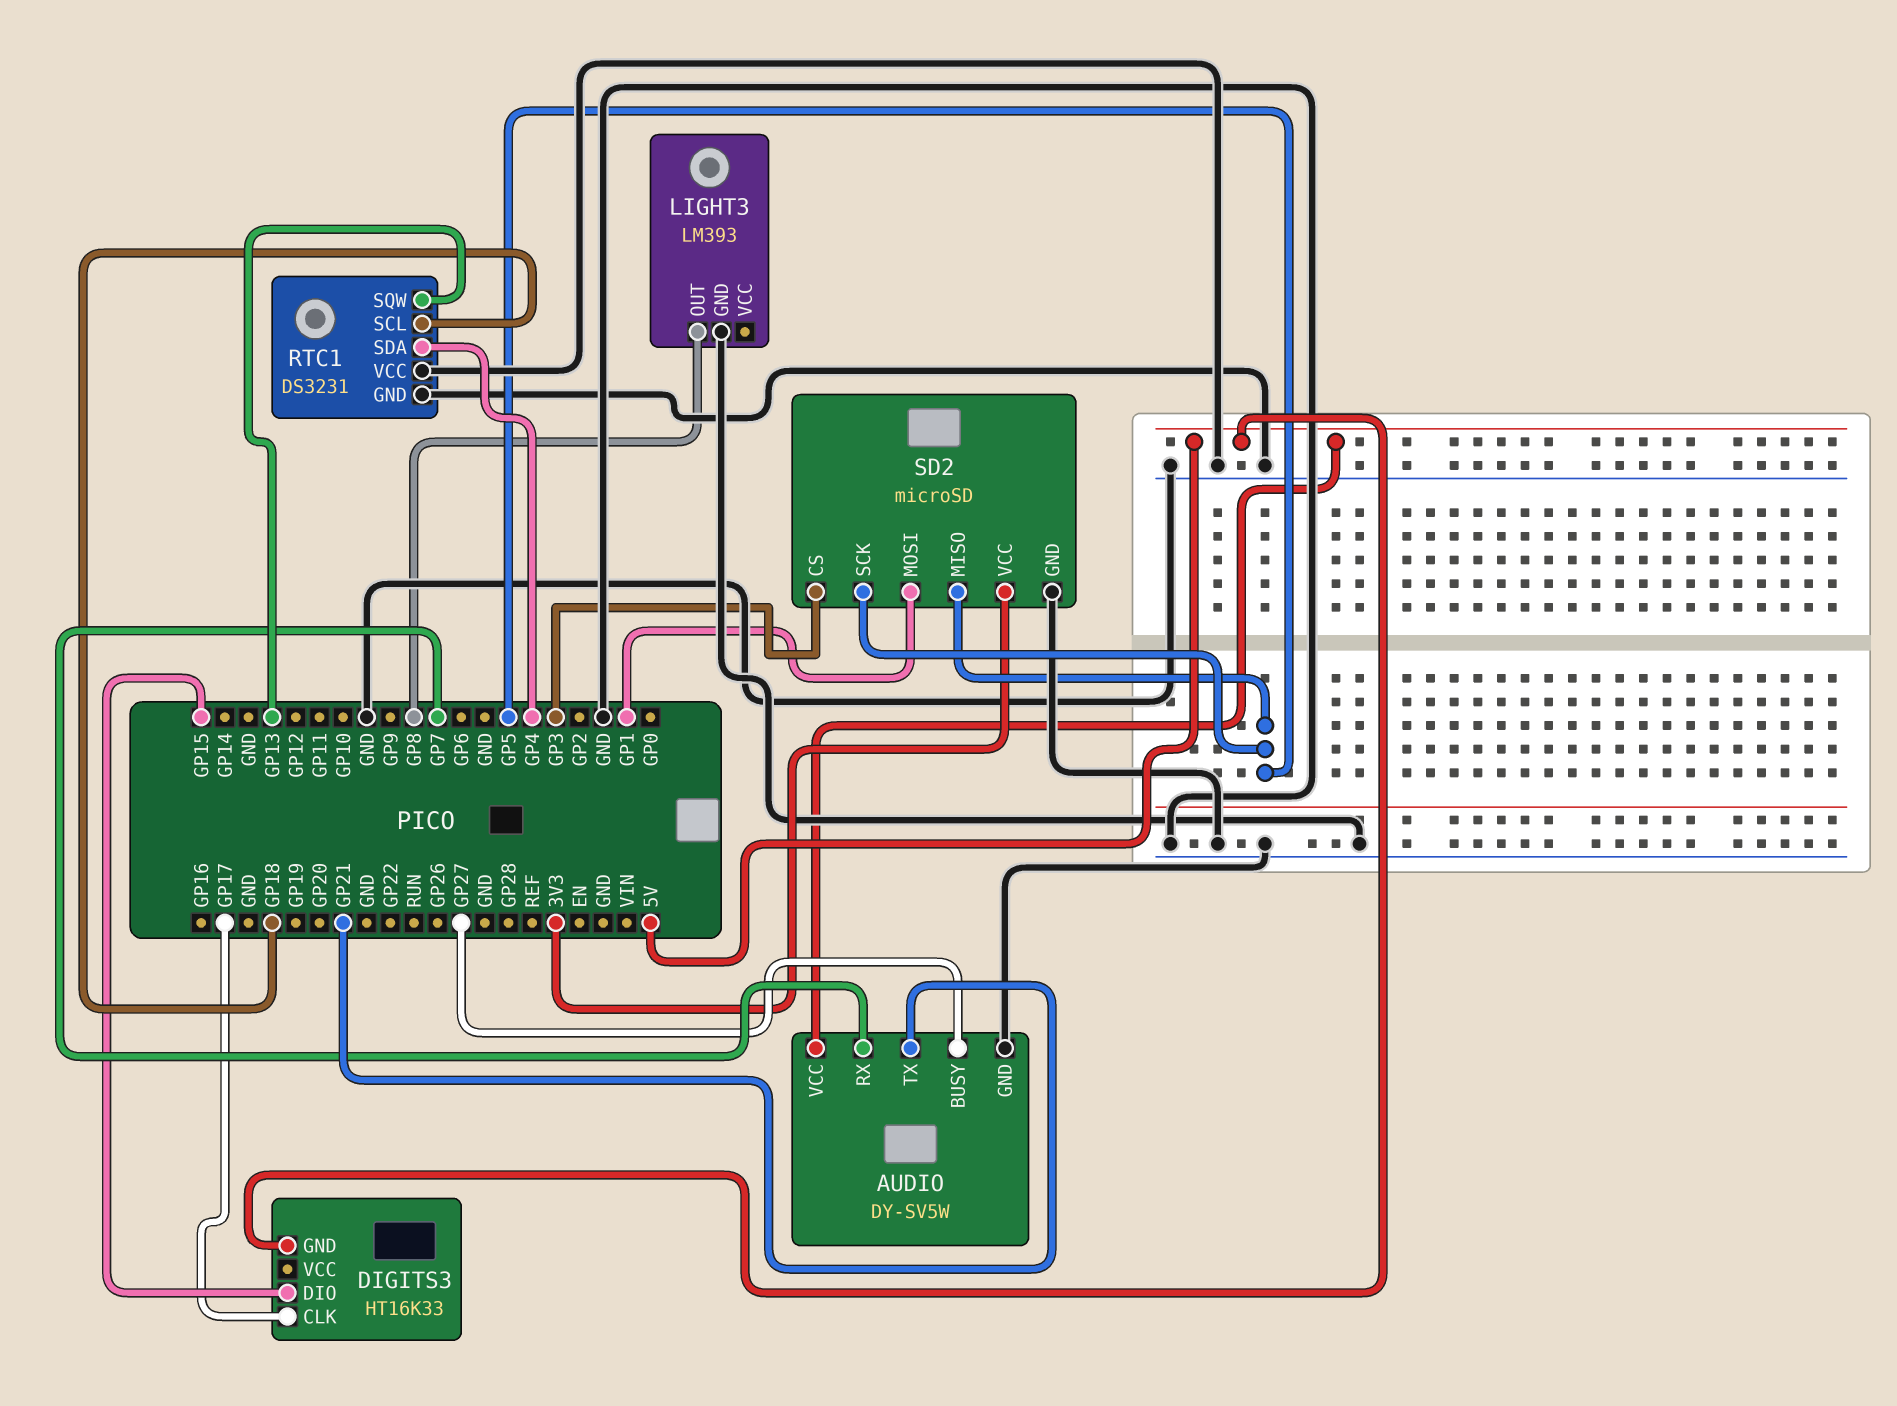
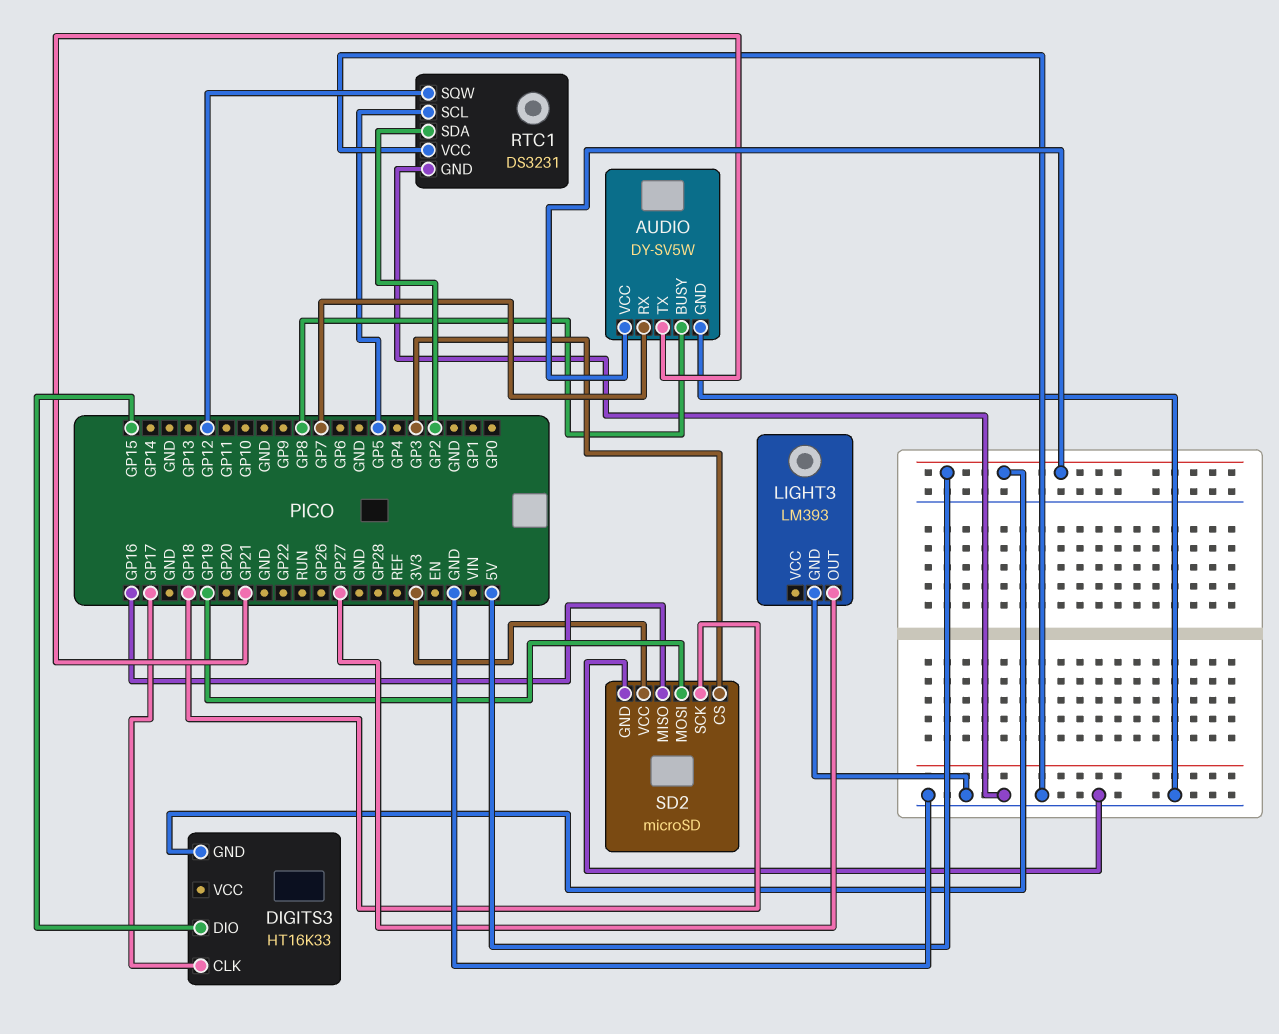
AUDIO pin BUSY: GP27 -> GP8
LIGHT3 pin OUT: GP8 -> GP27
RTC1 pin SCL: GP18 -> GP5
RTC1 pin SDA: GP4 -> GP2
RTC1 pin SQW: GP13 -> GP12
SD2 pin MISO: GP5 -> GP16
SD2 pin MOSI: GP1 -> GP19
SD2 pin SCK: GP5 -> GP18

